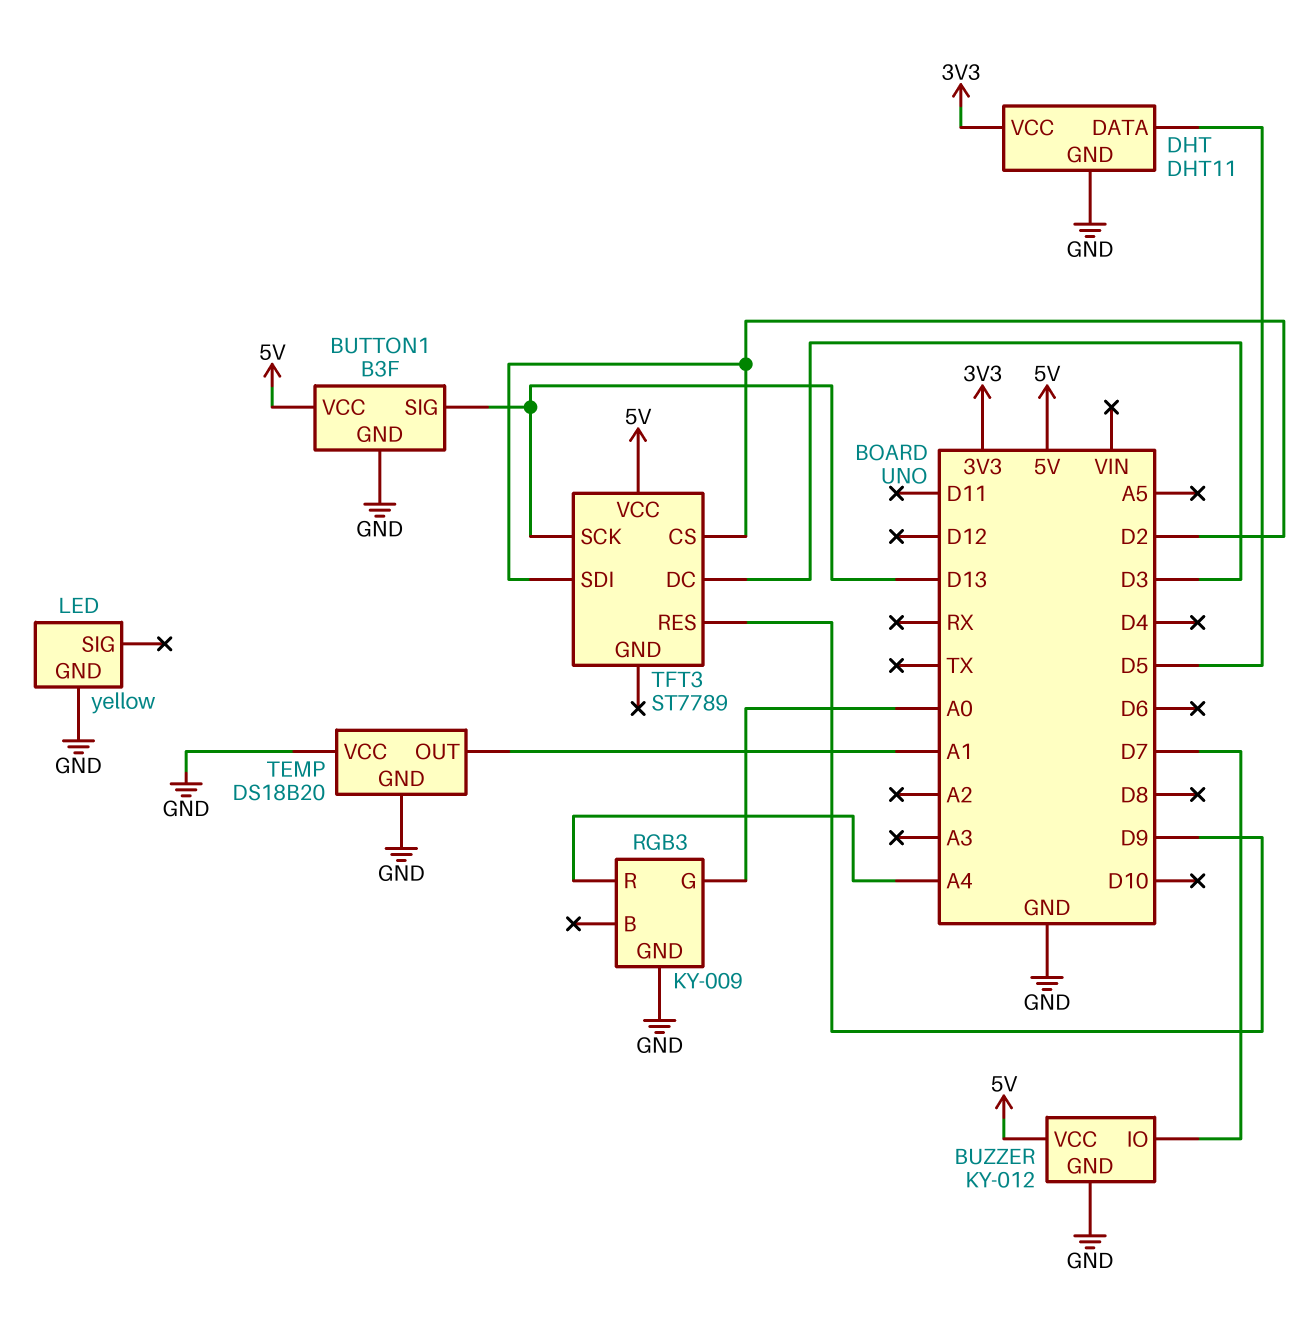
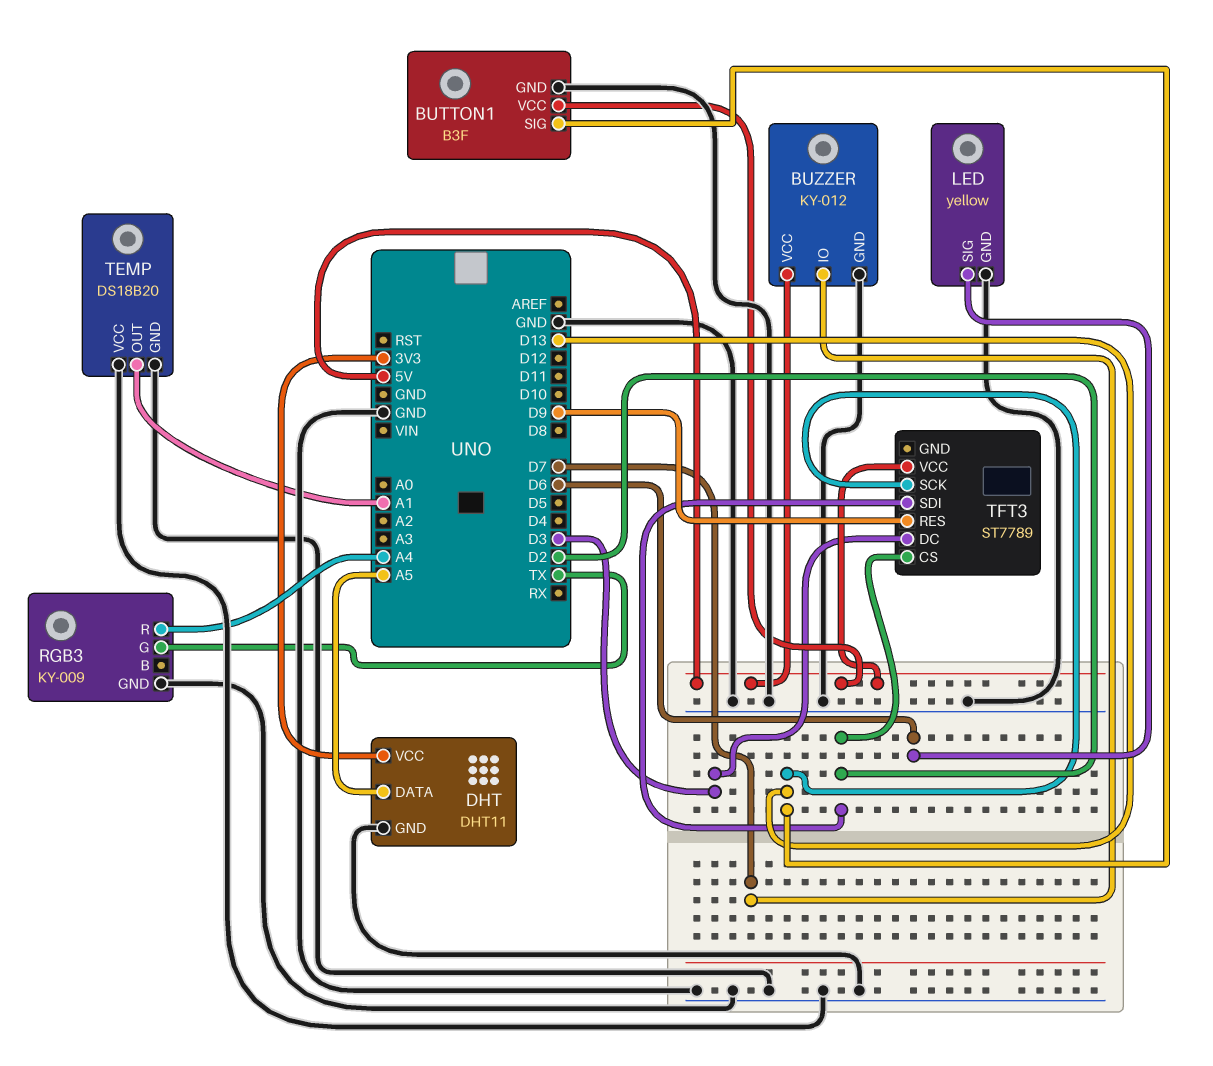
DHT pin DATA: D5 -> A5
LED pin SIG: none -> D6
RGB3 pin G: A0 -> TX

